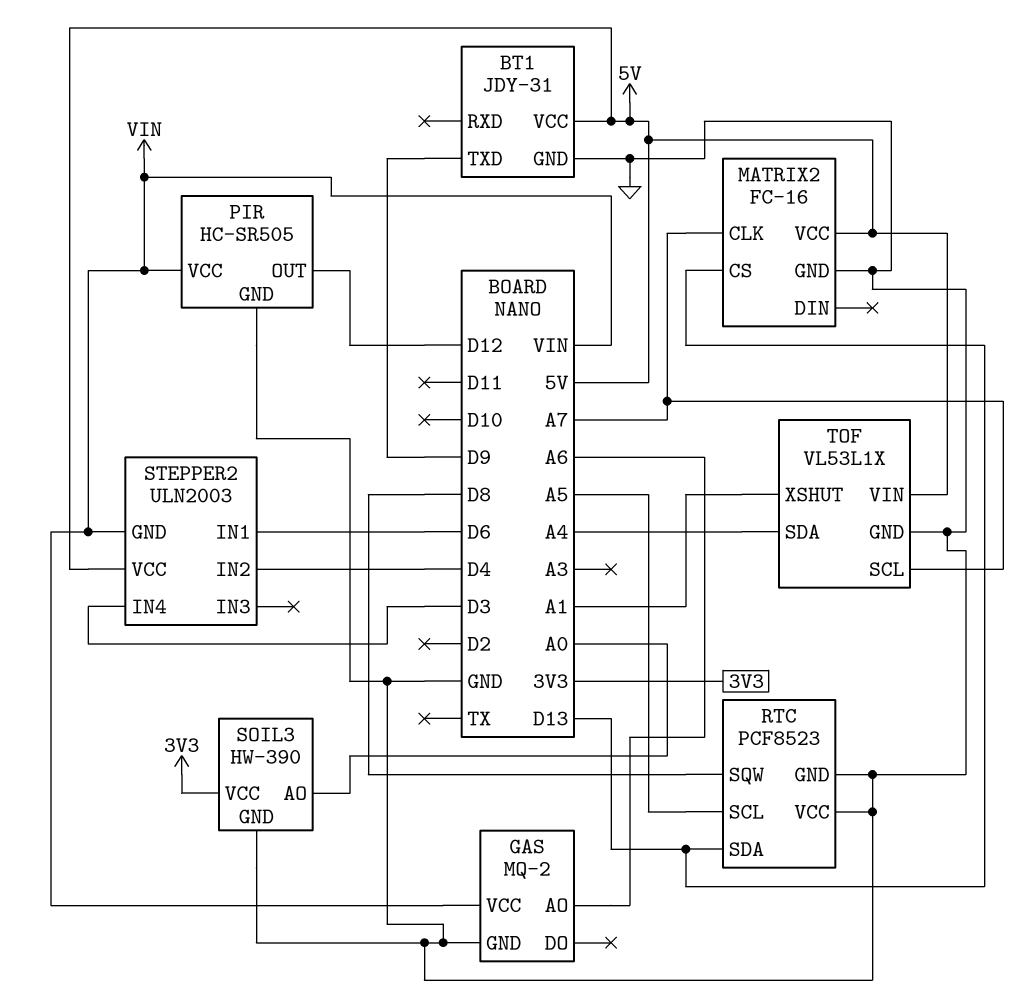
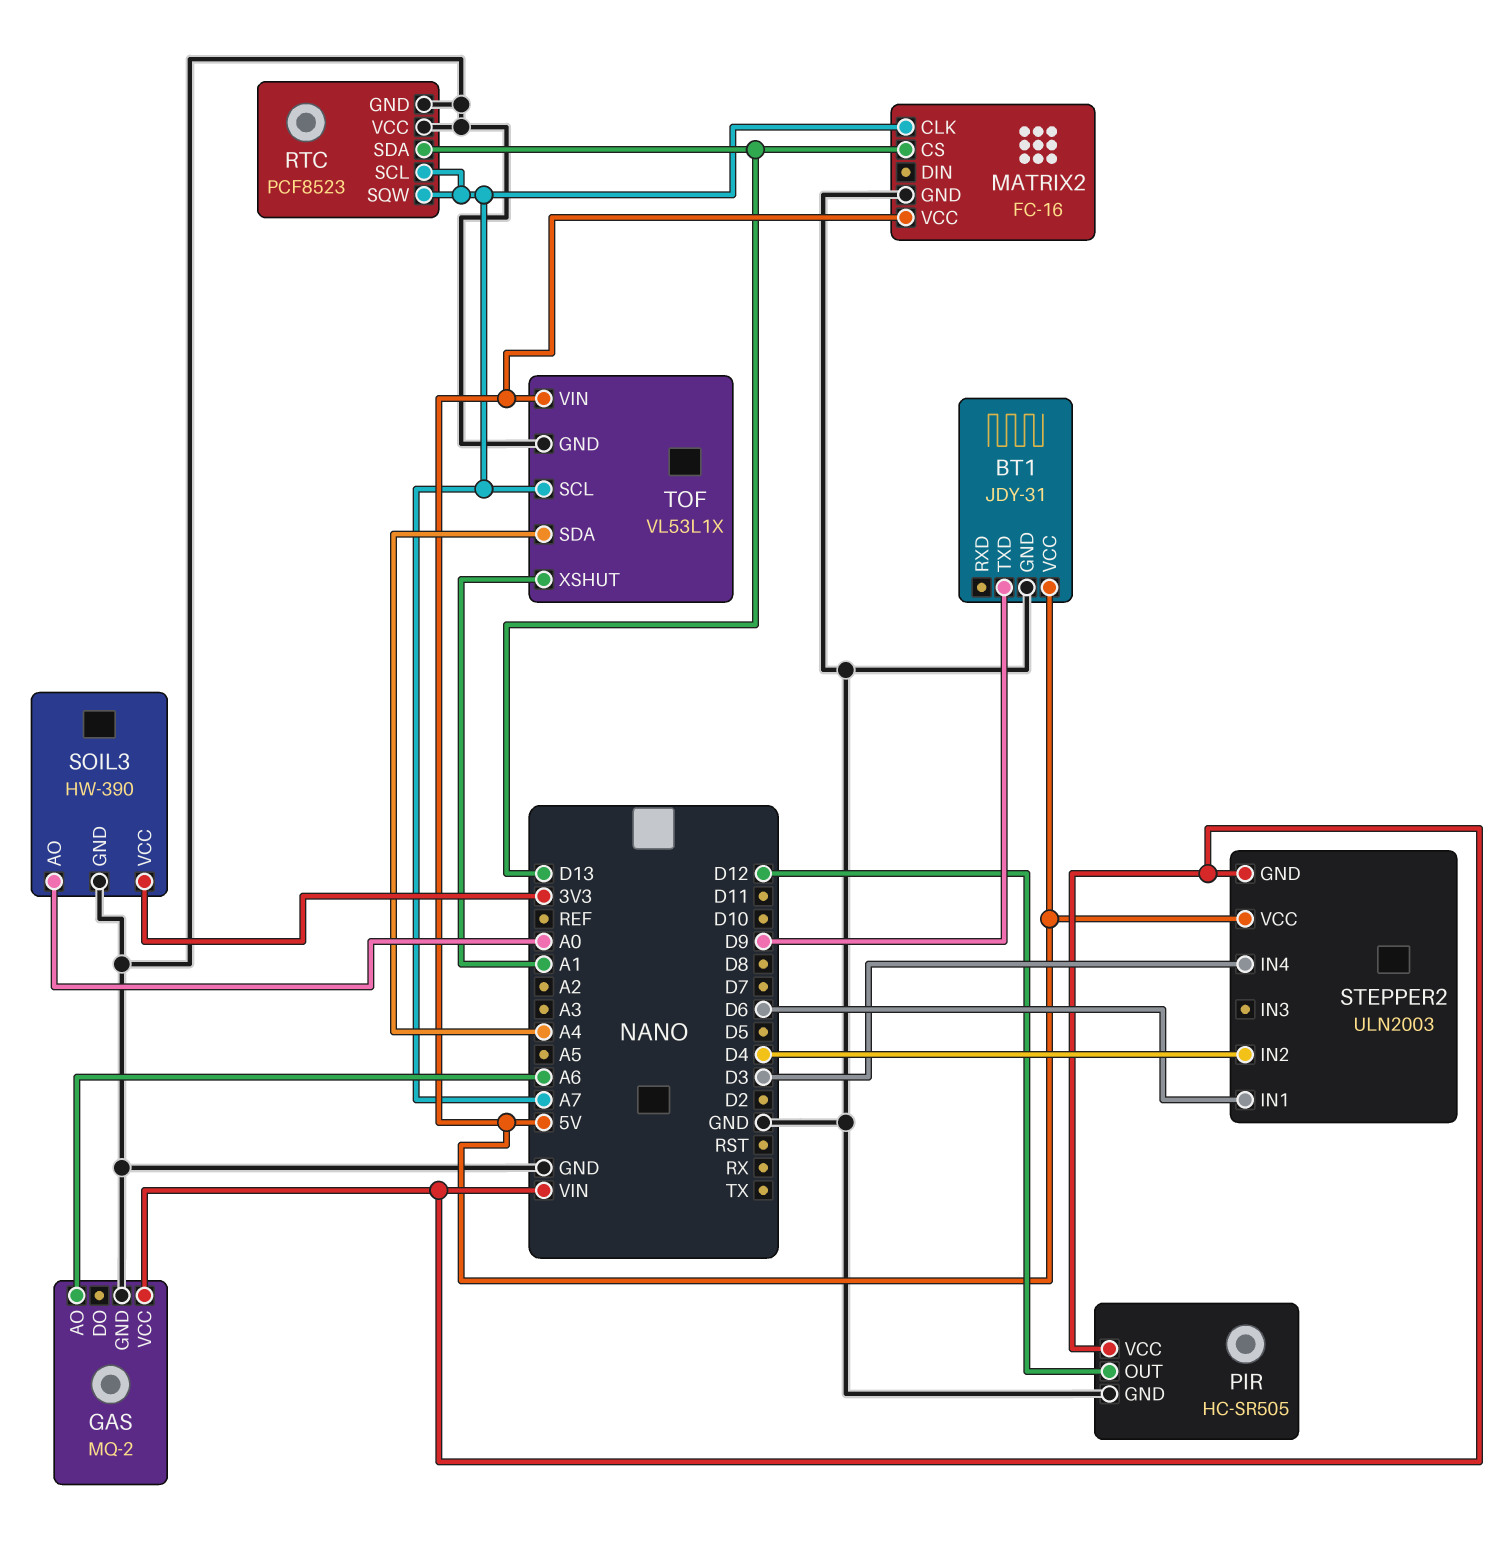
RTC pin SCL: A5 -> A7
RTC pin SQW: D8 -> A7

